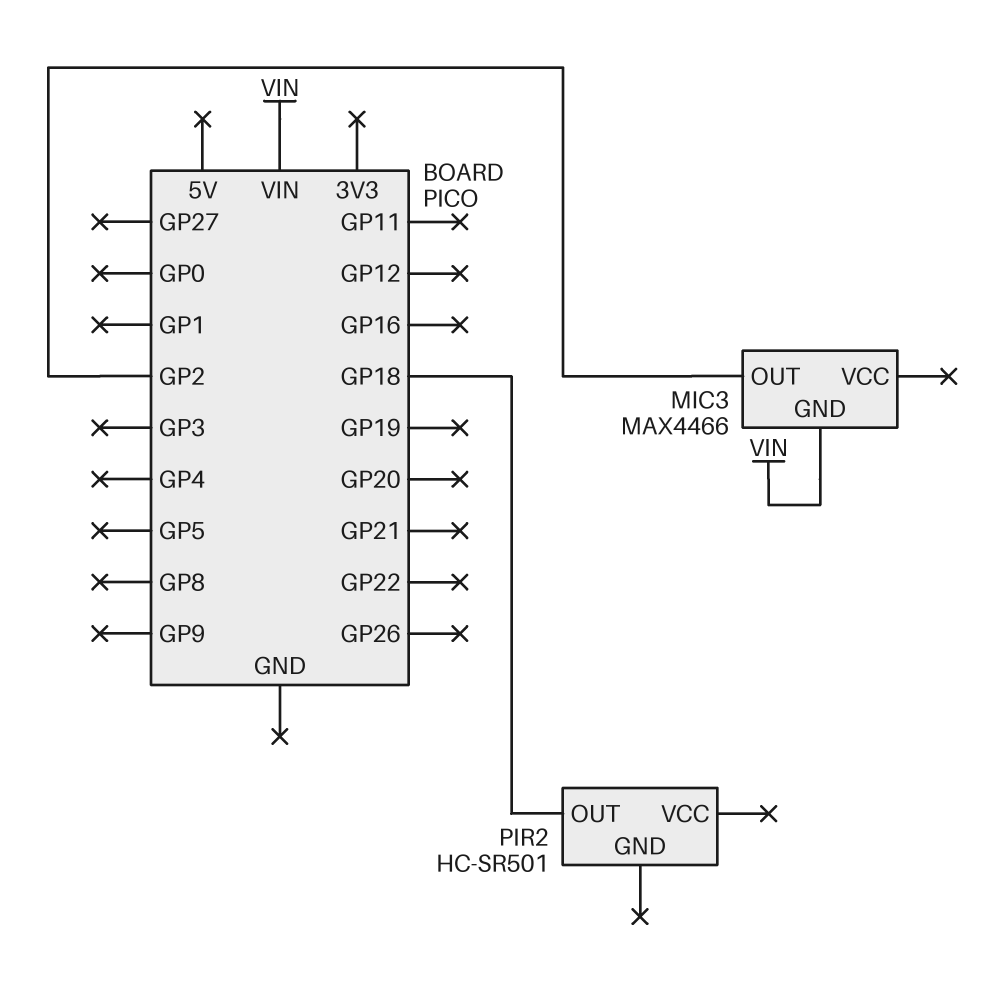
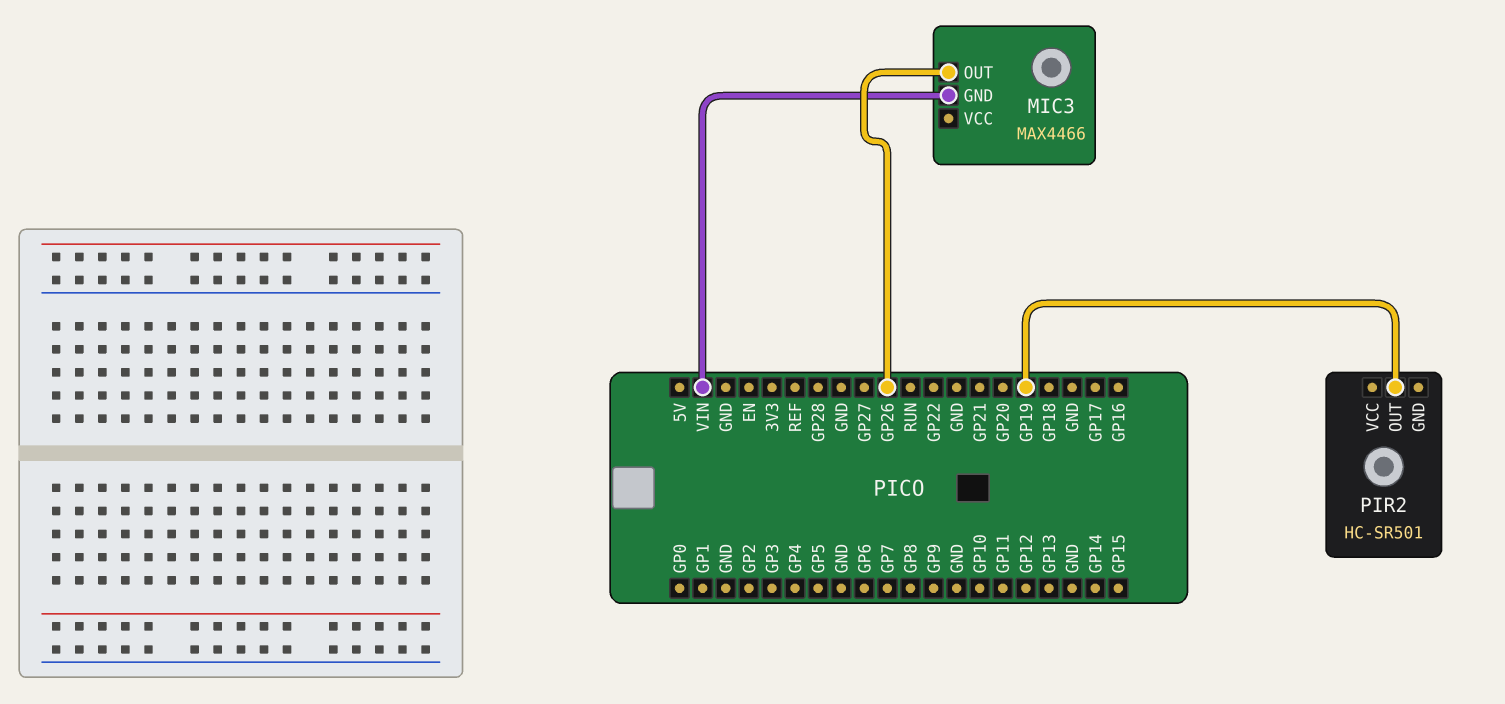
MIC3 pin OUT: GP2 -> GP26
PIR2 pin OUT: GP18 -> GP19

